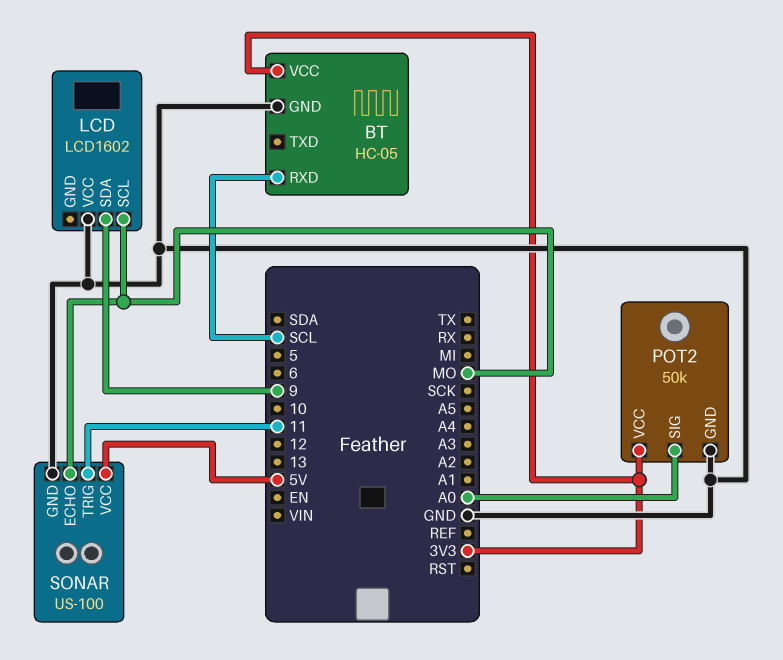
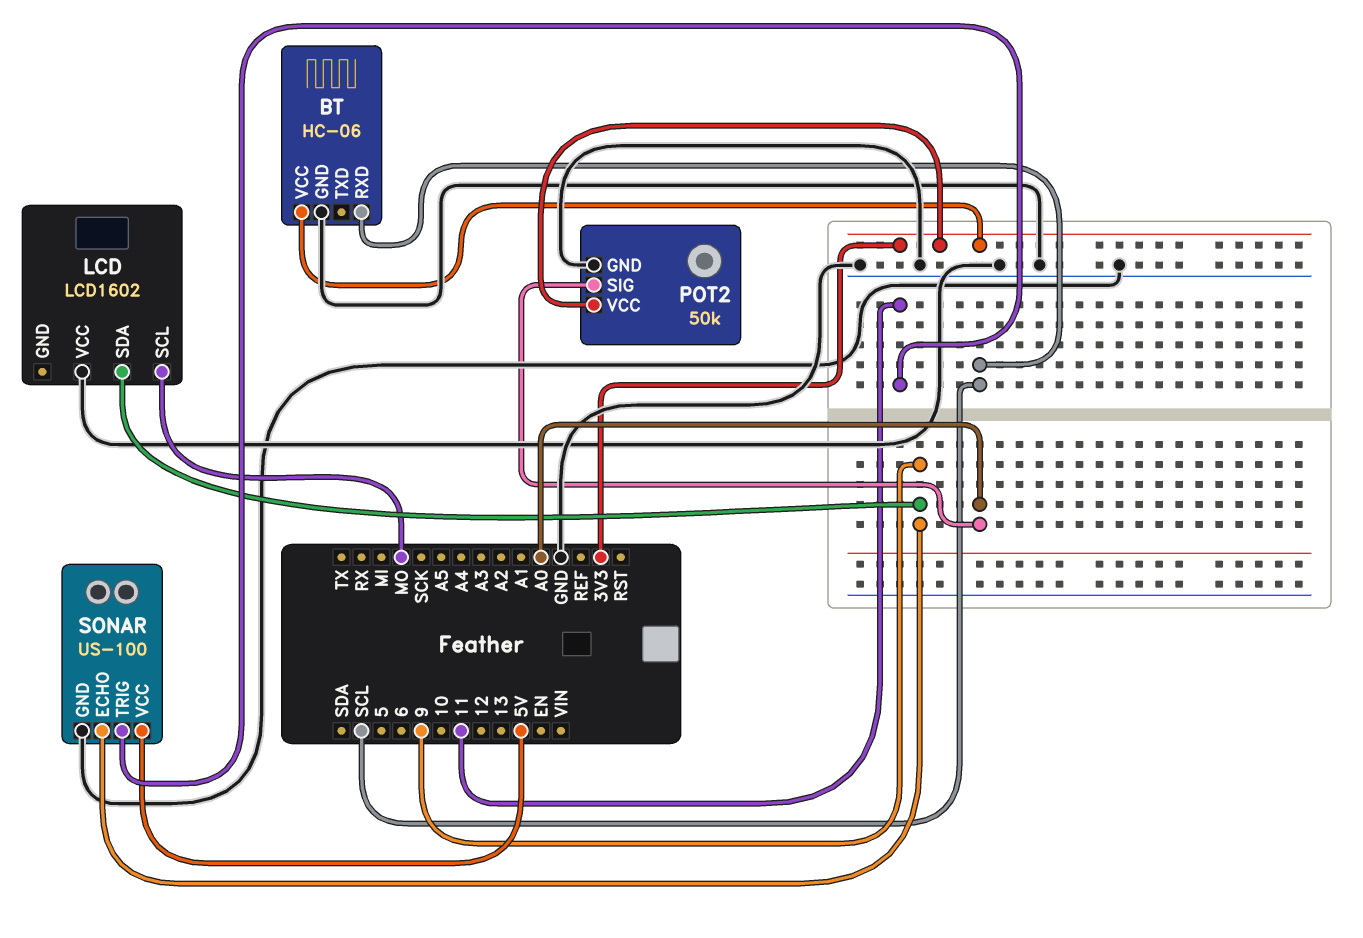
BT: HC-05 -> HC-06
SONAR pin ECHO: MO -> 9

